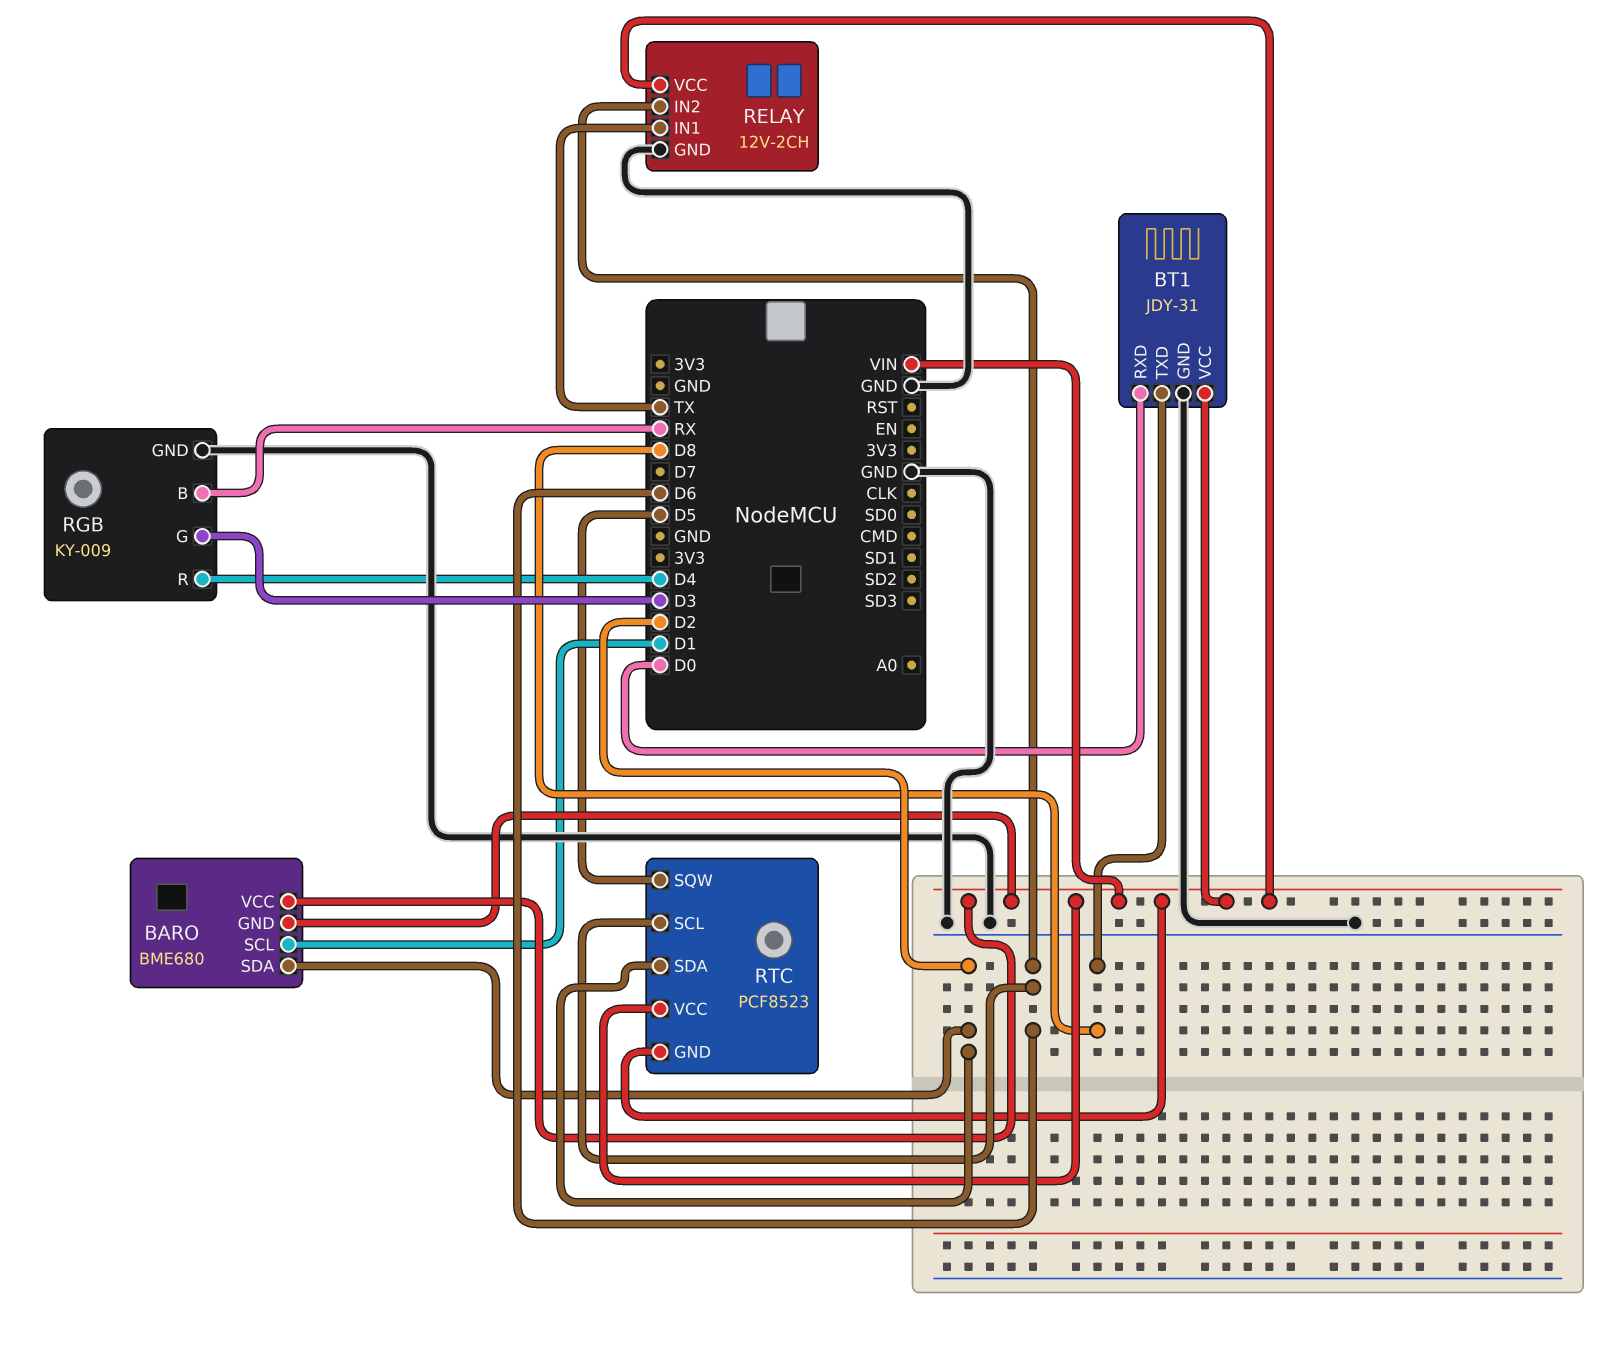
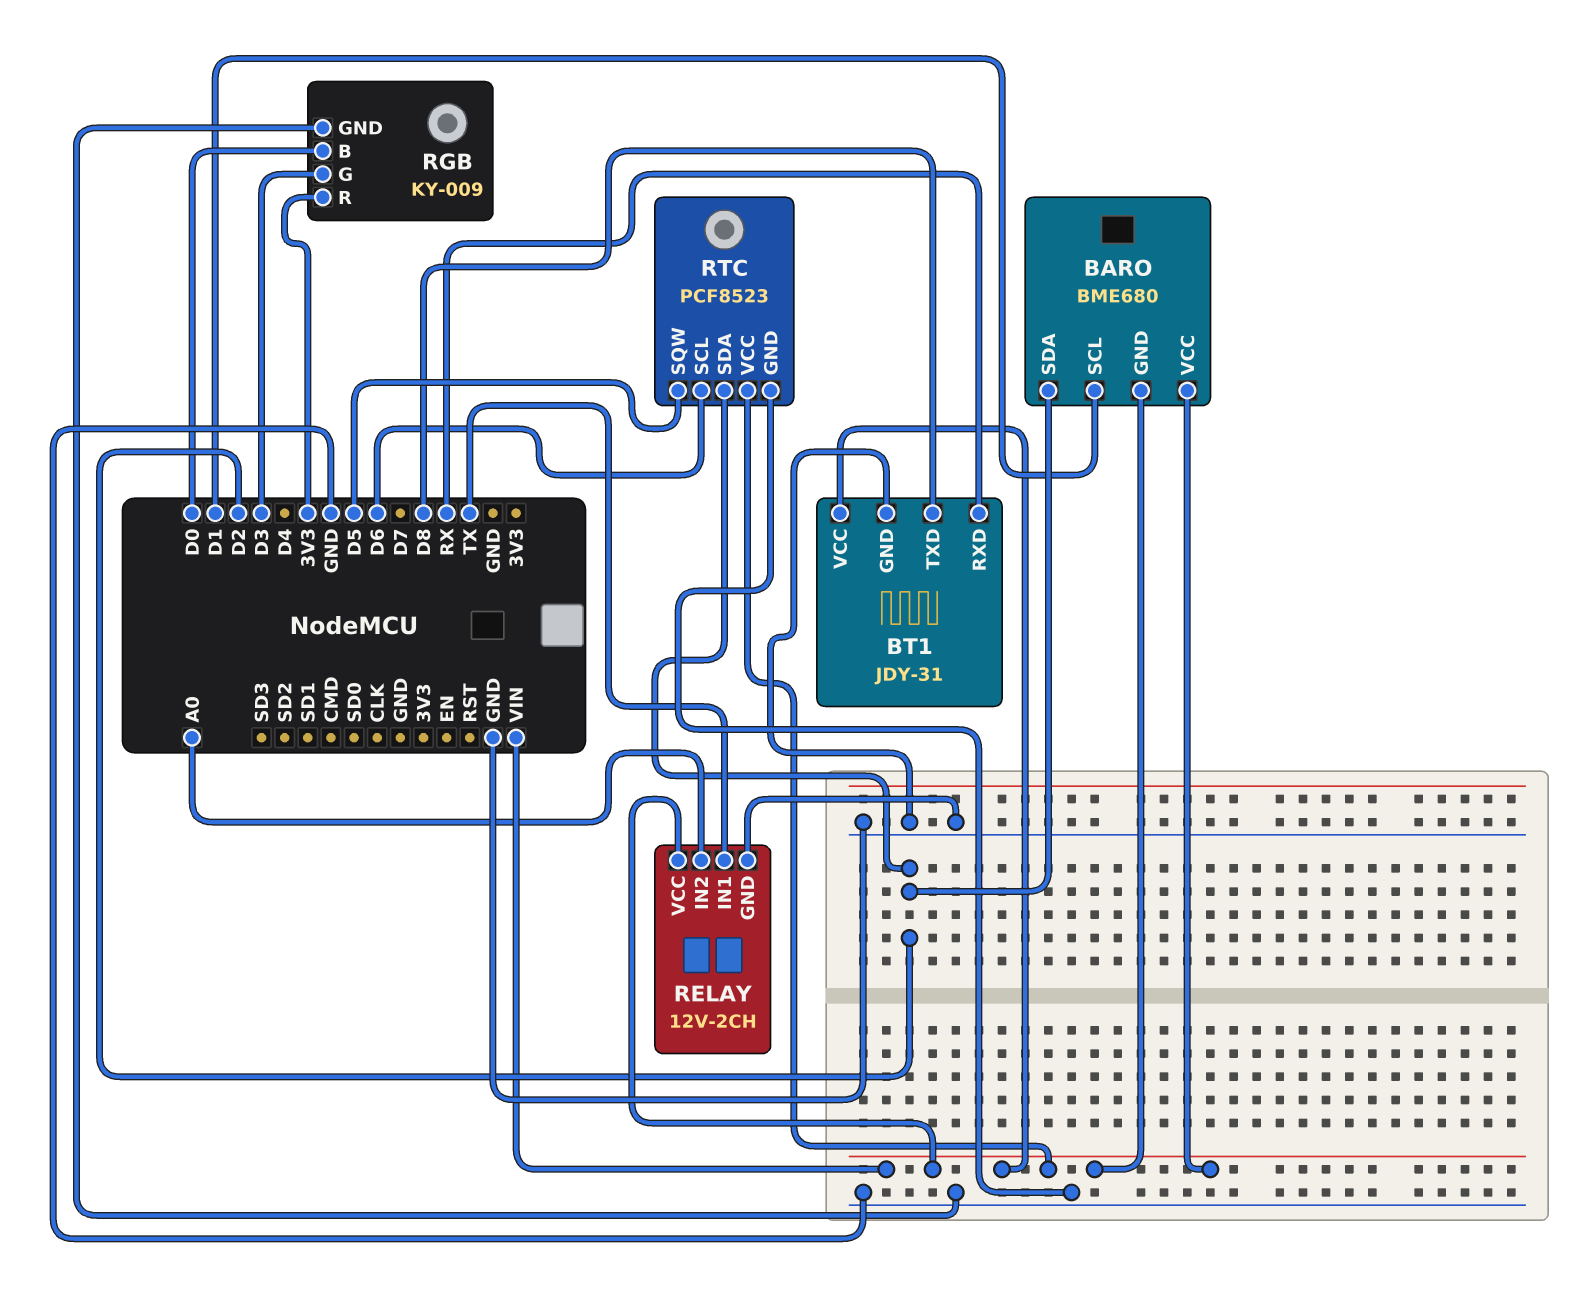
BT1 pin RXD: D0 -> RX
RELAY pin IN2: D6 -> A0
RGB pin B: RX -> D0
RGB pin R: D4 -> 3V3
RTC pin GND: VIN -> GND

